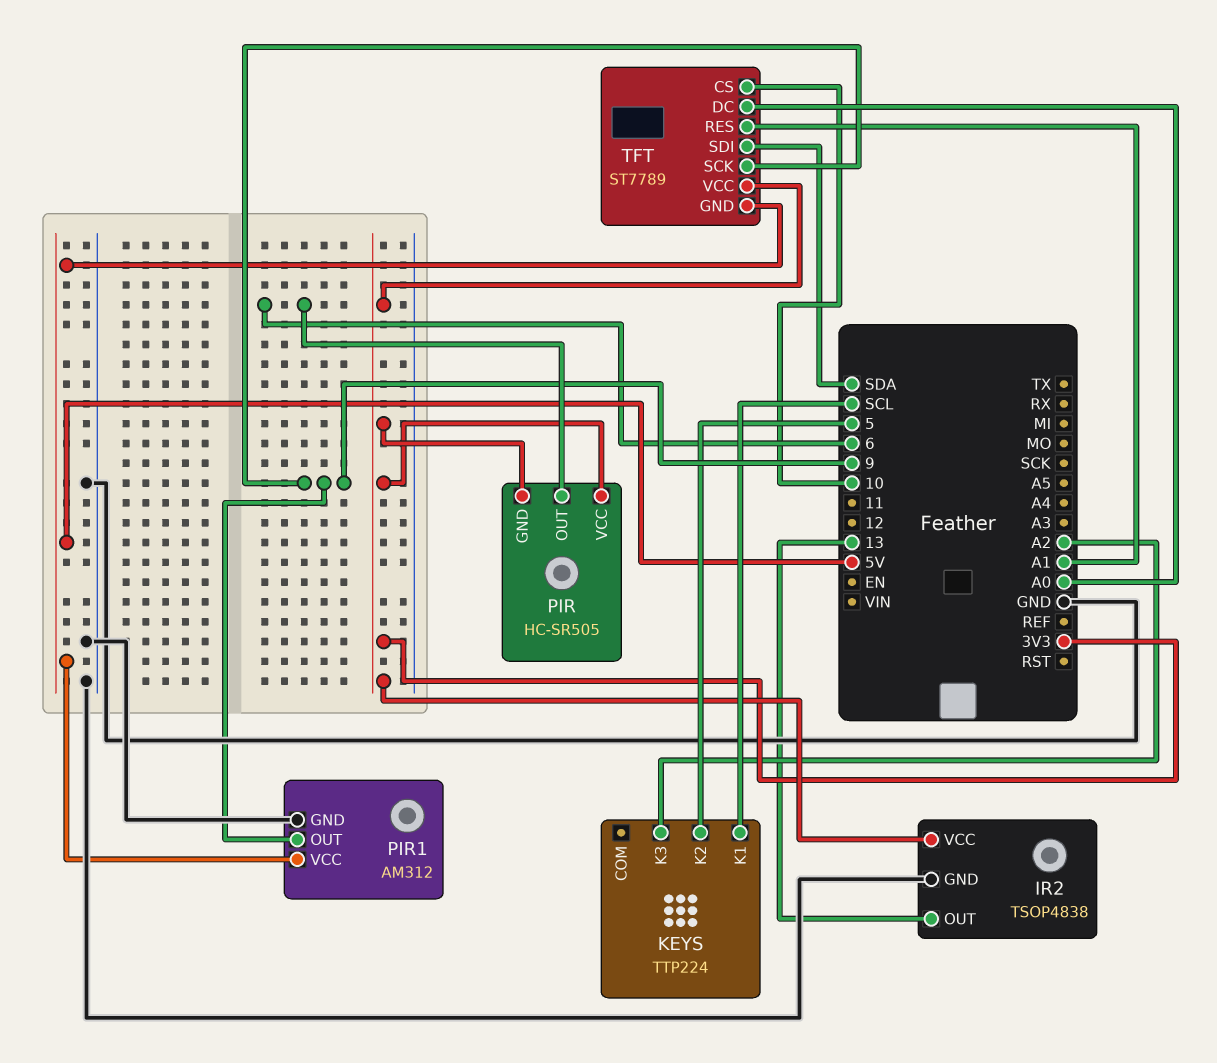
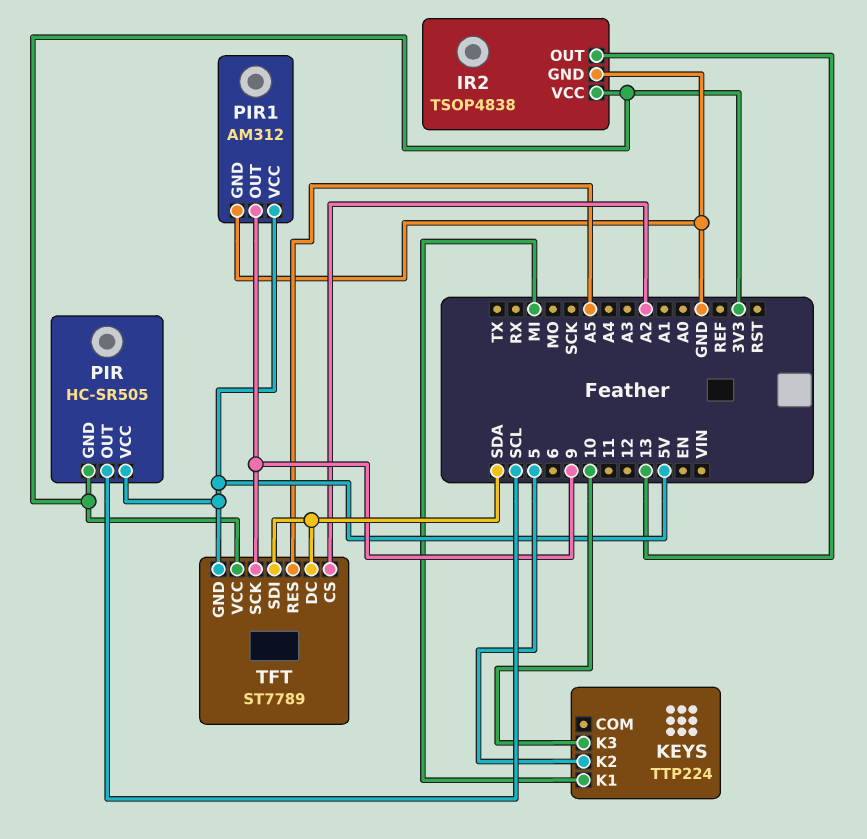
KEYS pin K1: SCL -> MI
KEYS pin K3: A2 -> 10
PIR pin OUT: 6 -> SCL
PIR pin VCC: 3V3 -> 5V
TFT pin CS: 10 -> A2
TFT pin DC: A0 -> SDA
TFT pin RES: A1 -> A5

